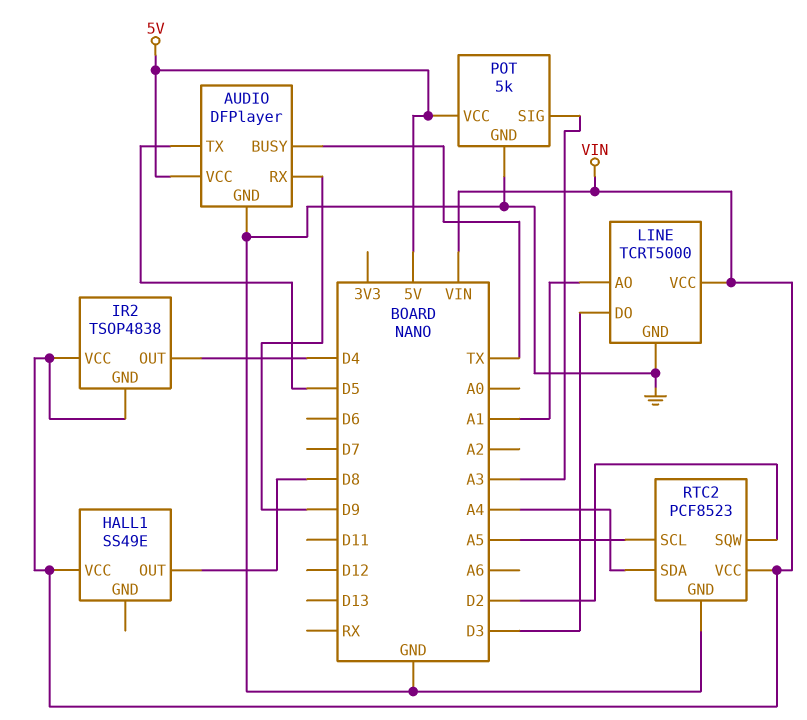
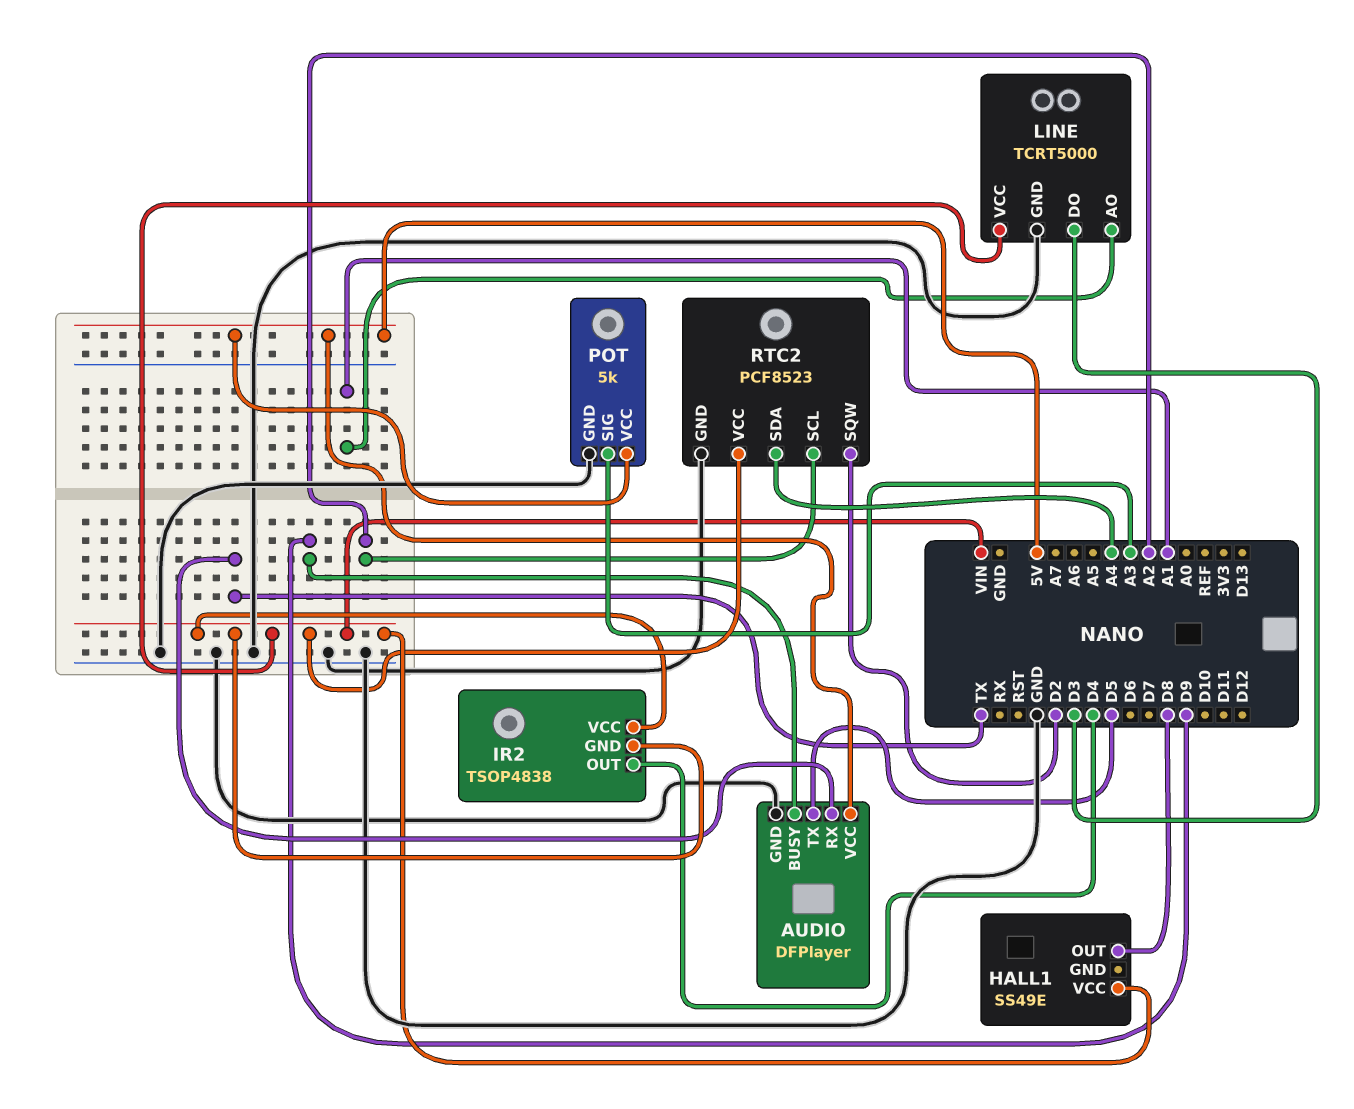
AUDIO pin BUSY: TX -> D9
AUDIO pin RX: D9 -> TX
RTC2 pin SCL: A5 -> A2

